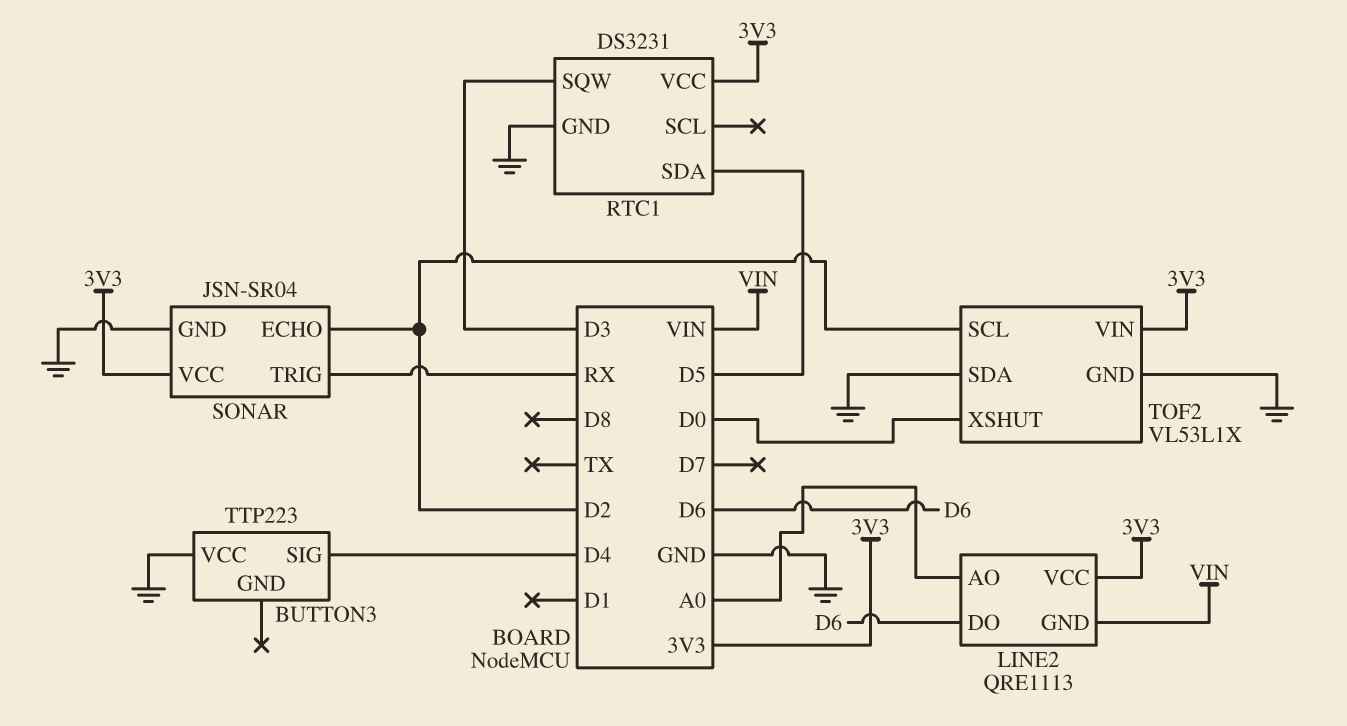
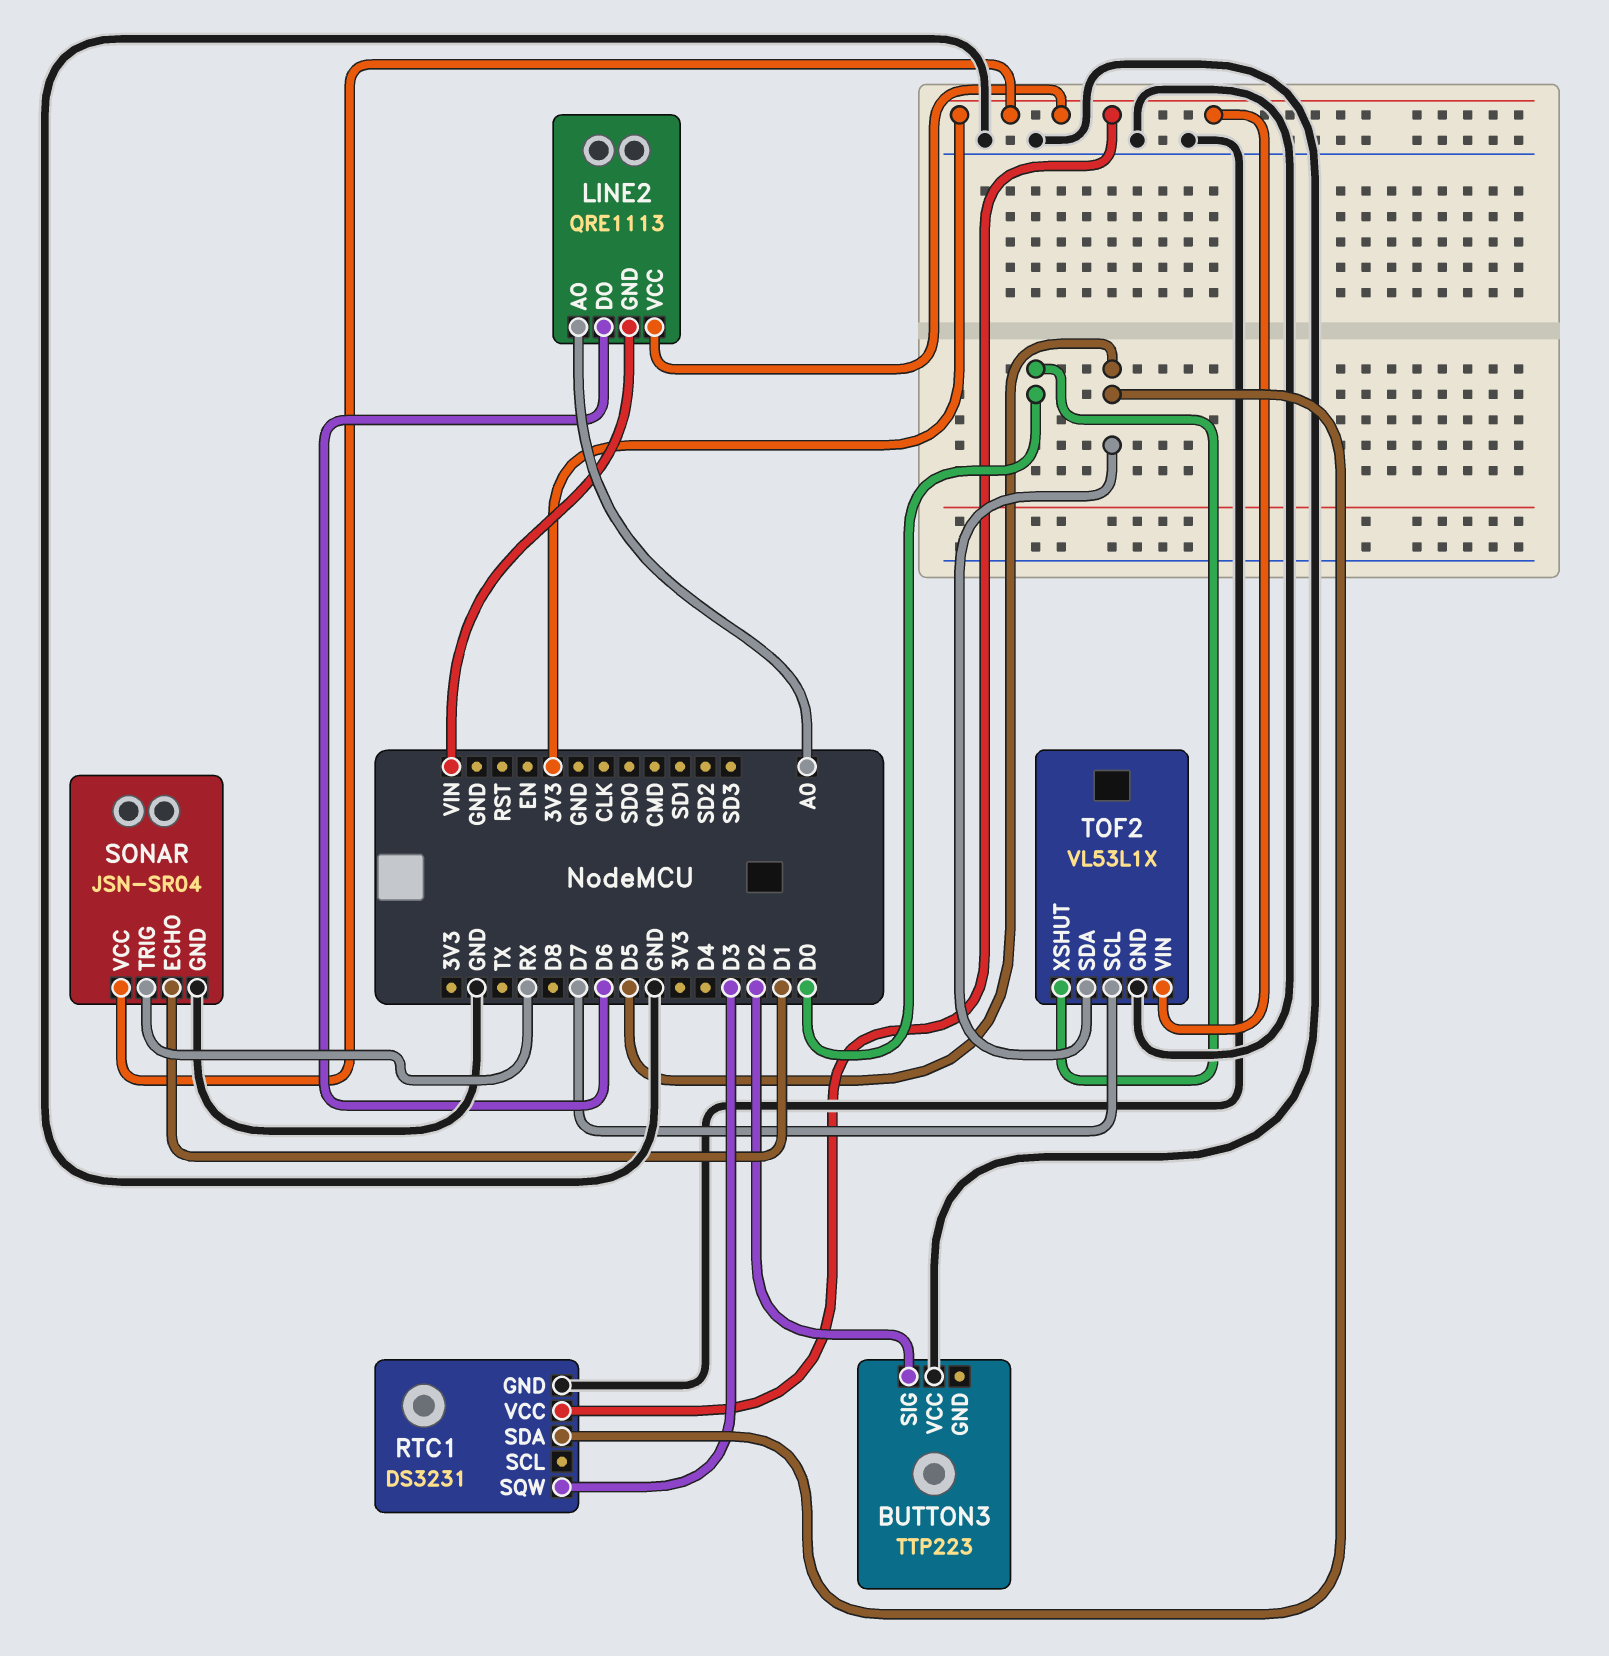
BUTTON3 pin SIG: D4 -> D2
SONAR pin ECHO: D2 -> D1
TOF2 pin SCL: D2 -> D7
TOF2 pin SDA: GND -> D5

